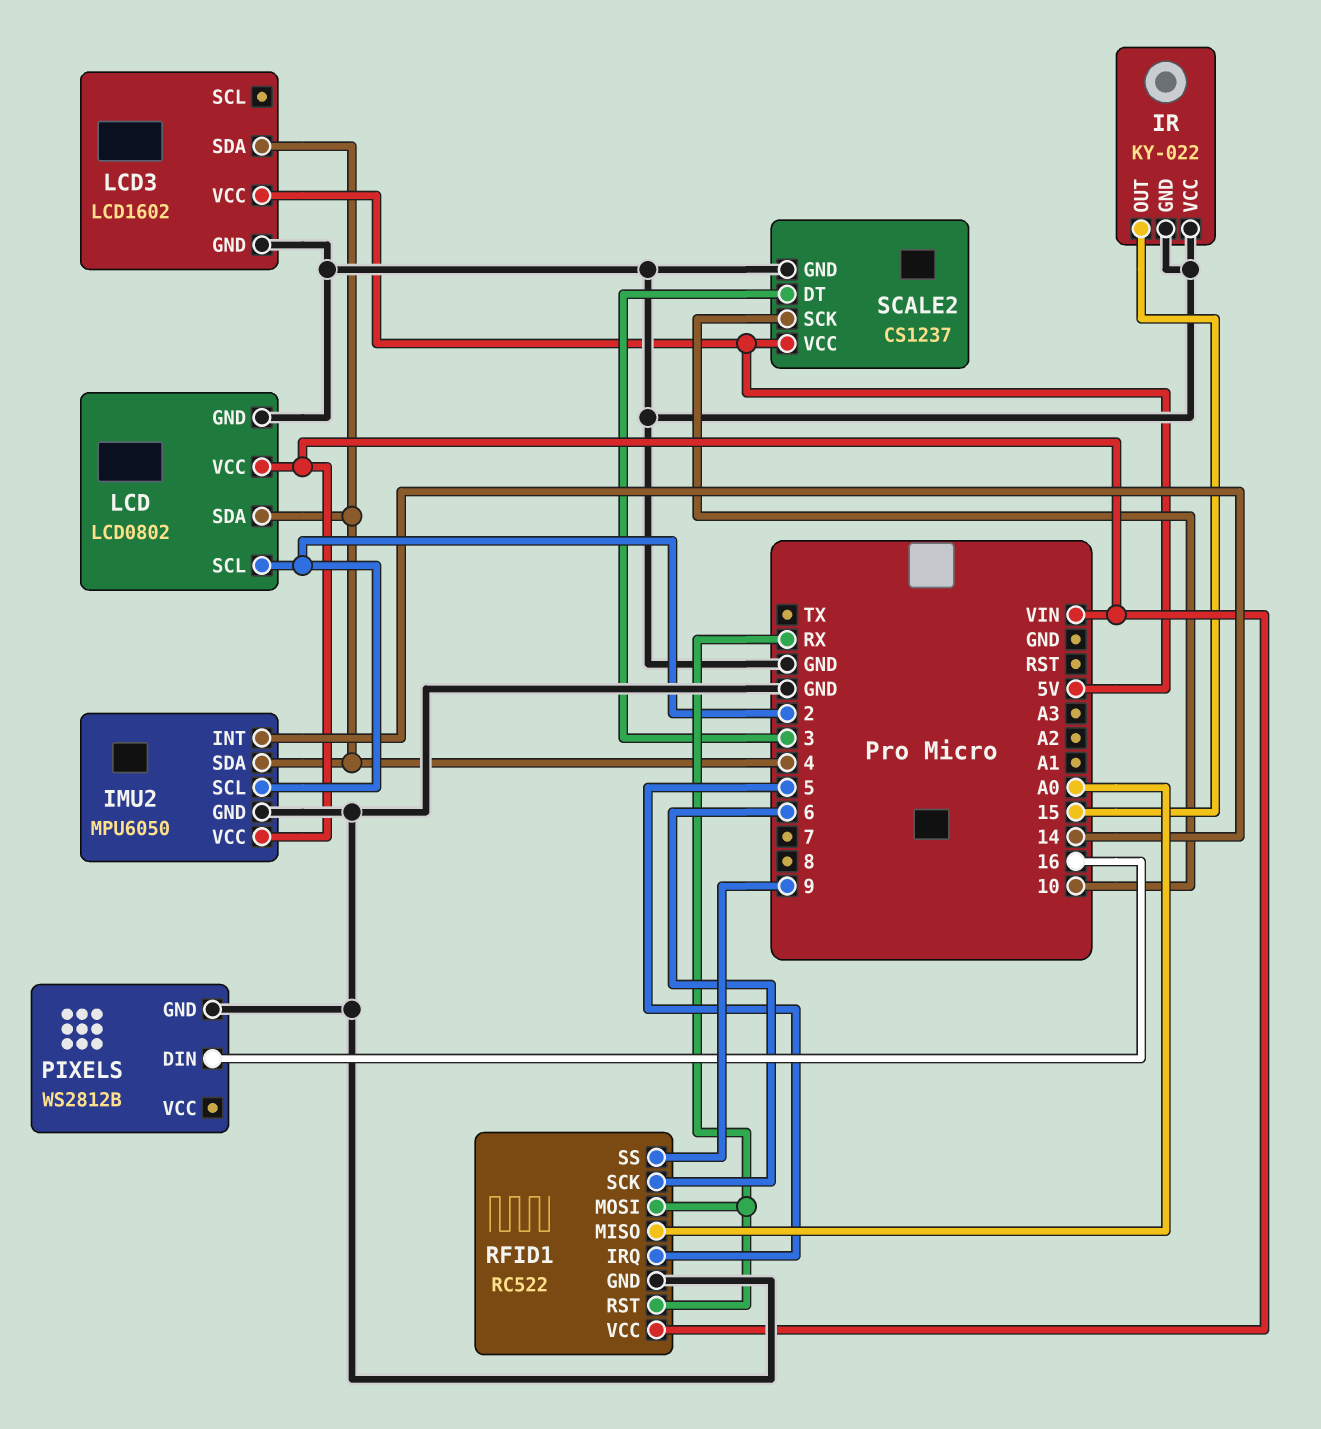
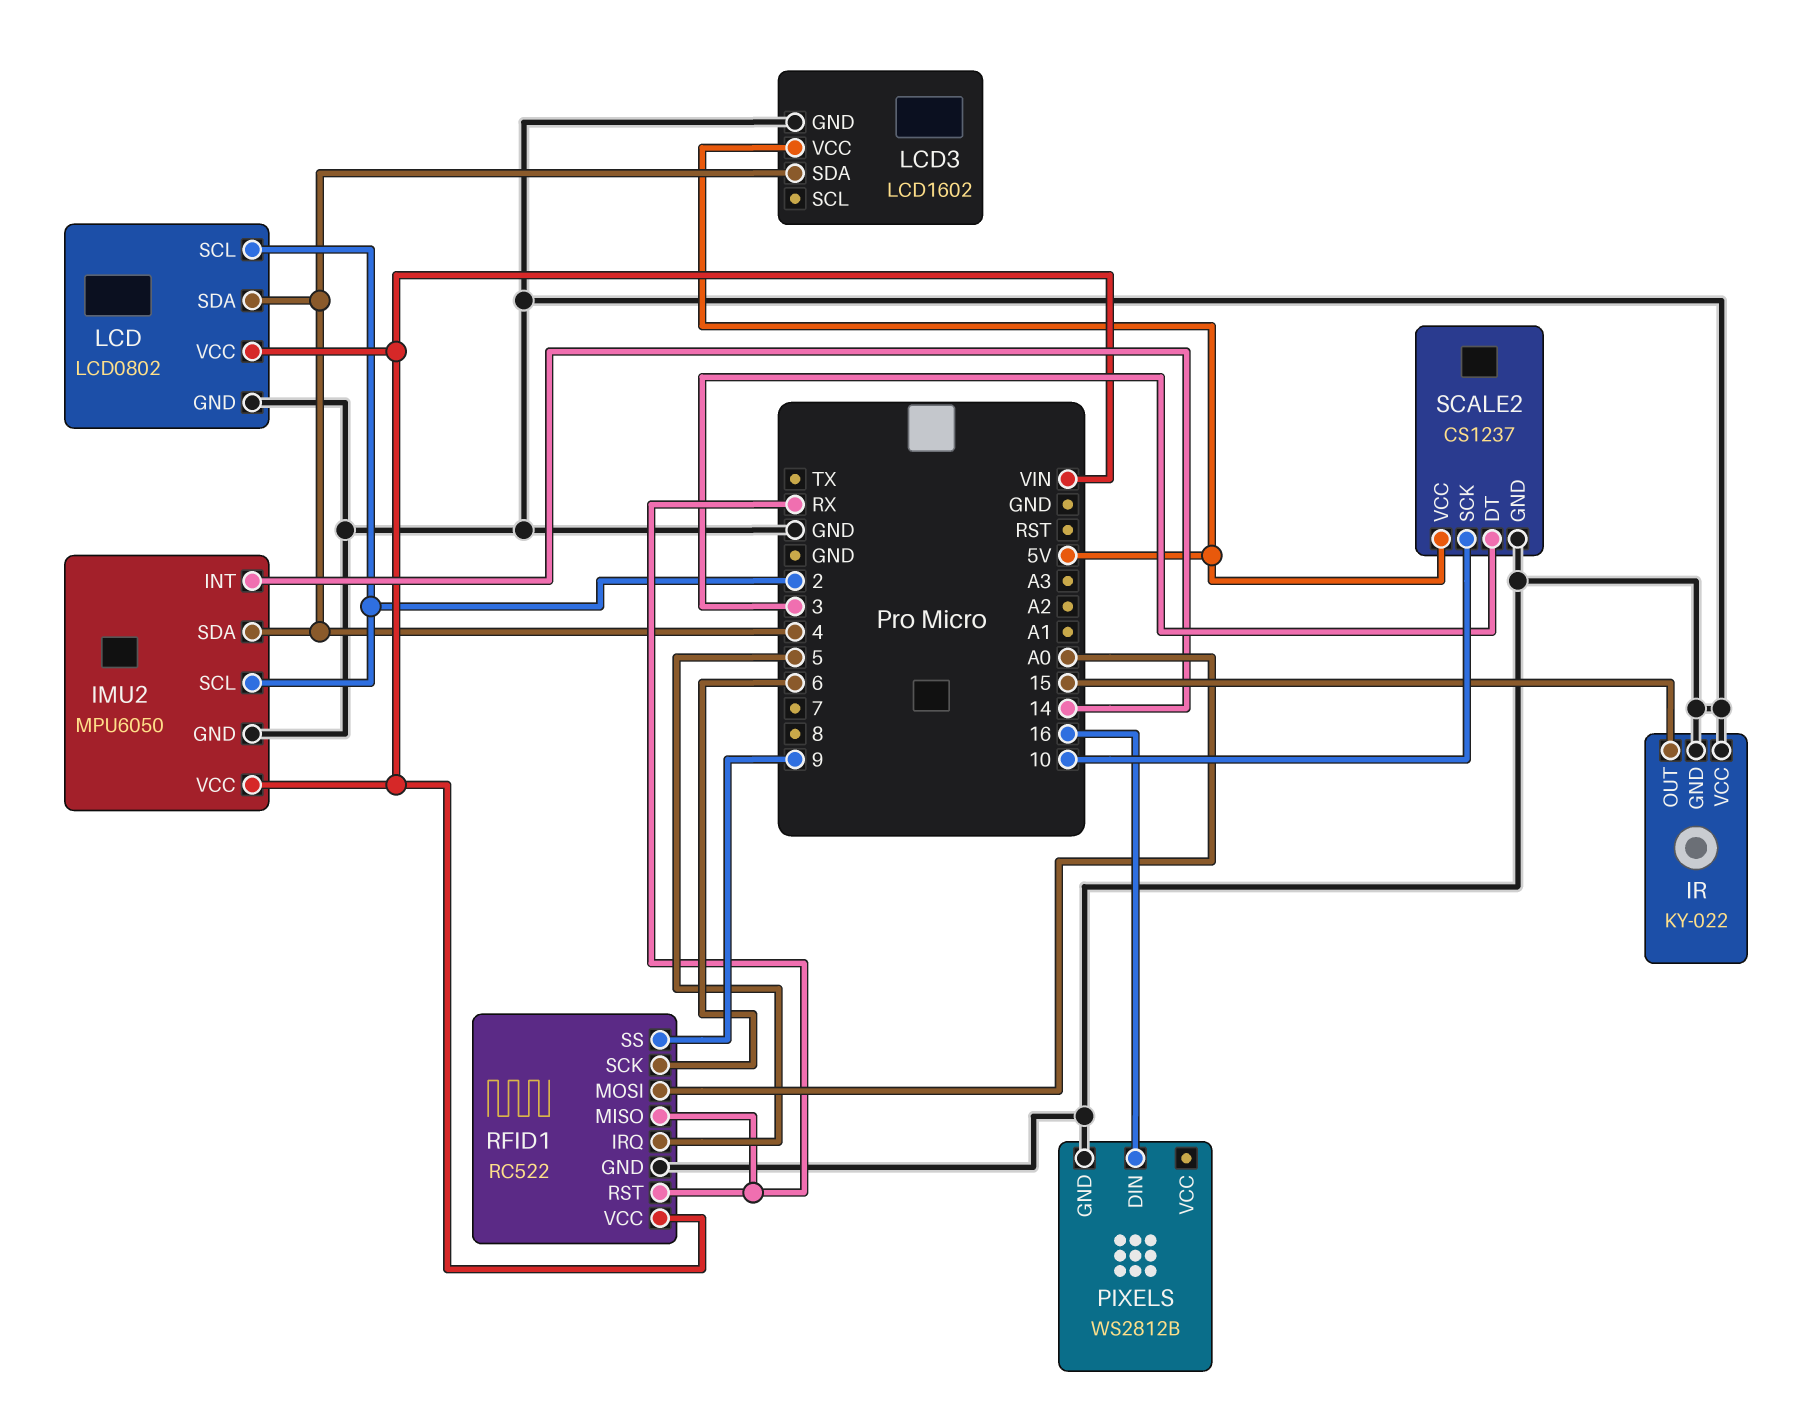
RFID1 pin MISO: A0 -> RX
RFID1 pin MOSI: RX -> A0

